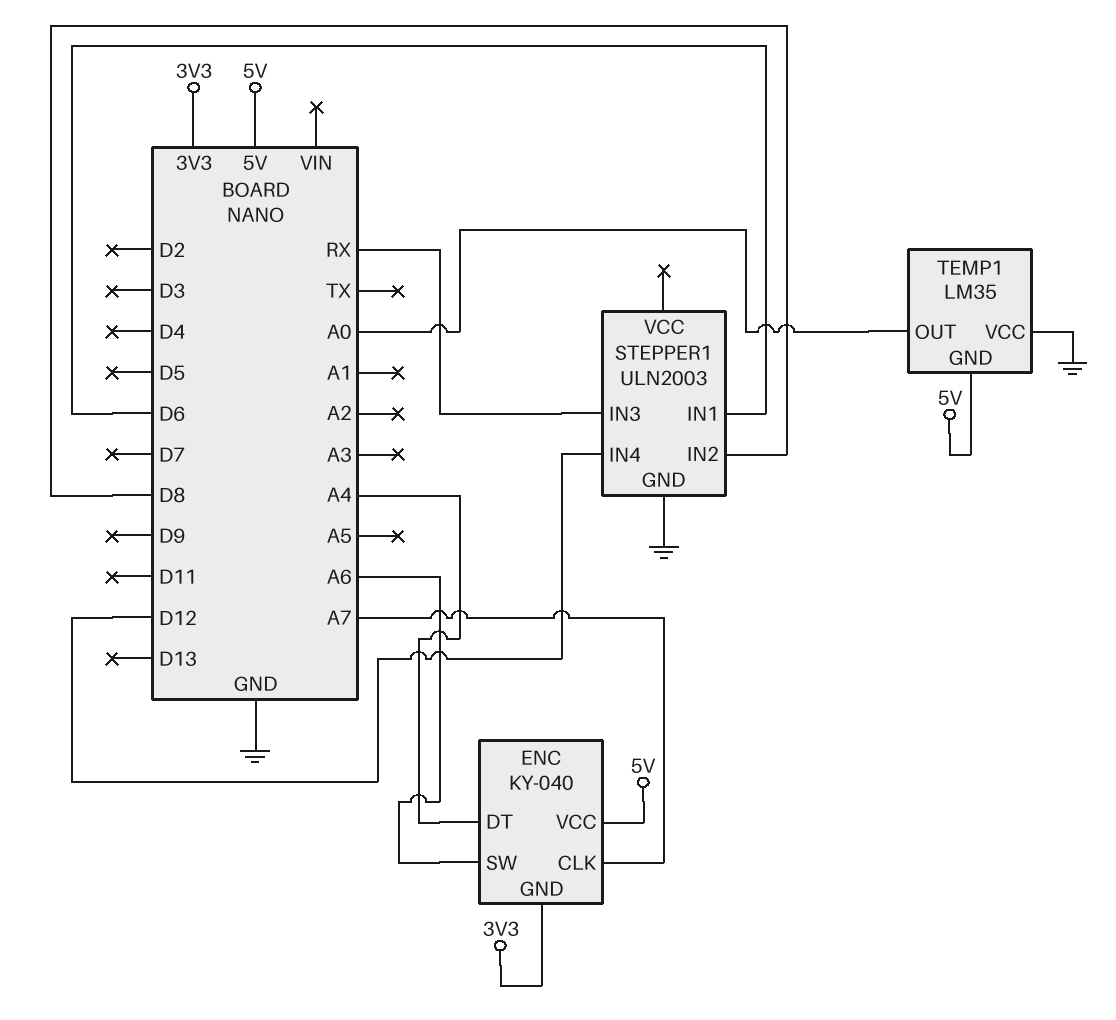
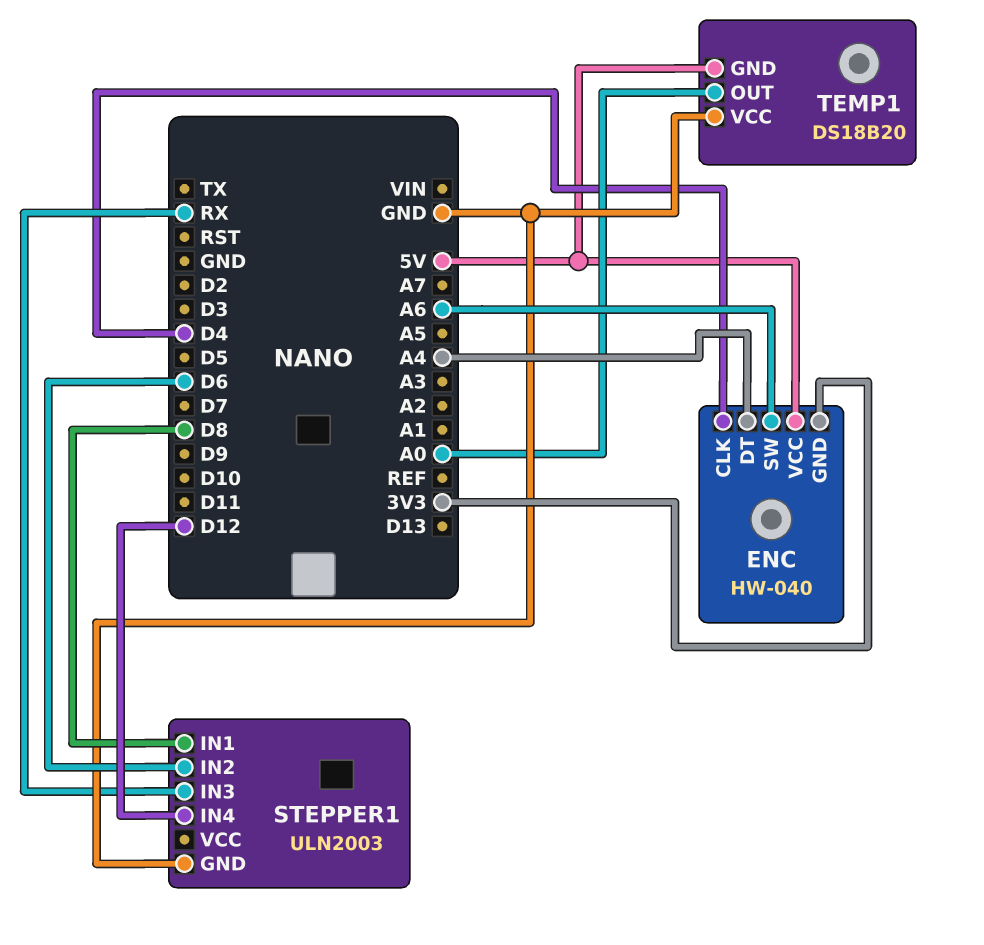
ENC: KY-040 -> HW-040
ENC pin CLK: A7 -> D4
STEPPER1 pin IN1: D6 -> D8
STEPPER1 pin IN2: D8 -> D6
TEMP1: LM35 -> DS18B20

